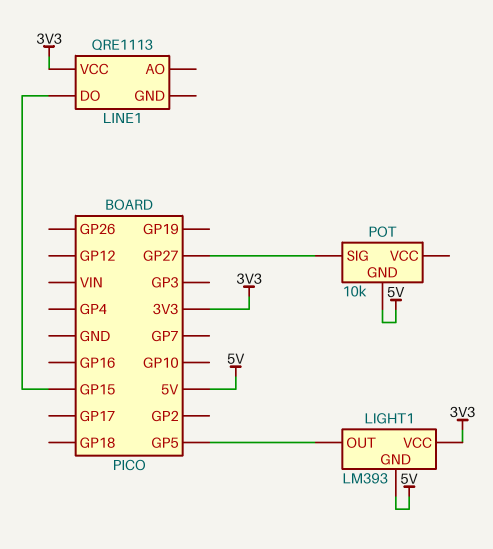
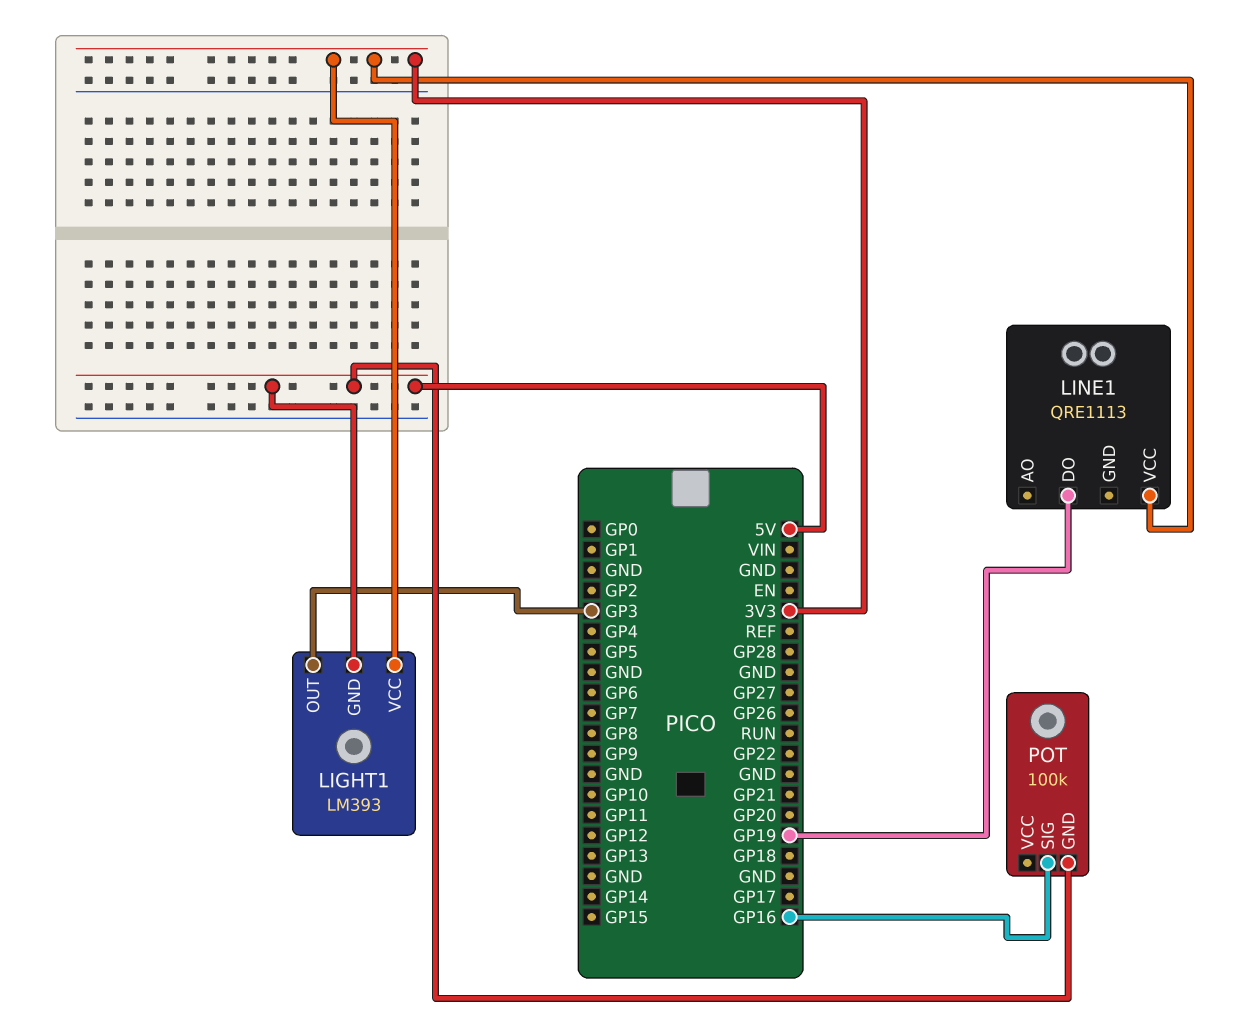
LIGHT1 pin OUT: GP5 -> GP3
LINE1 pin DO: GP15 -> GP19
POT: 10k -> 100k
POT pin SIG: GP27 -> GP16

